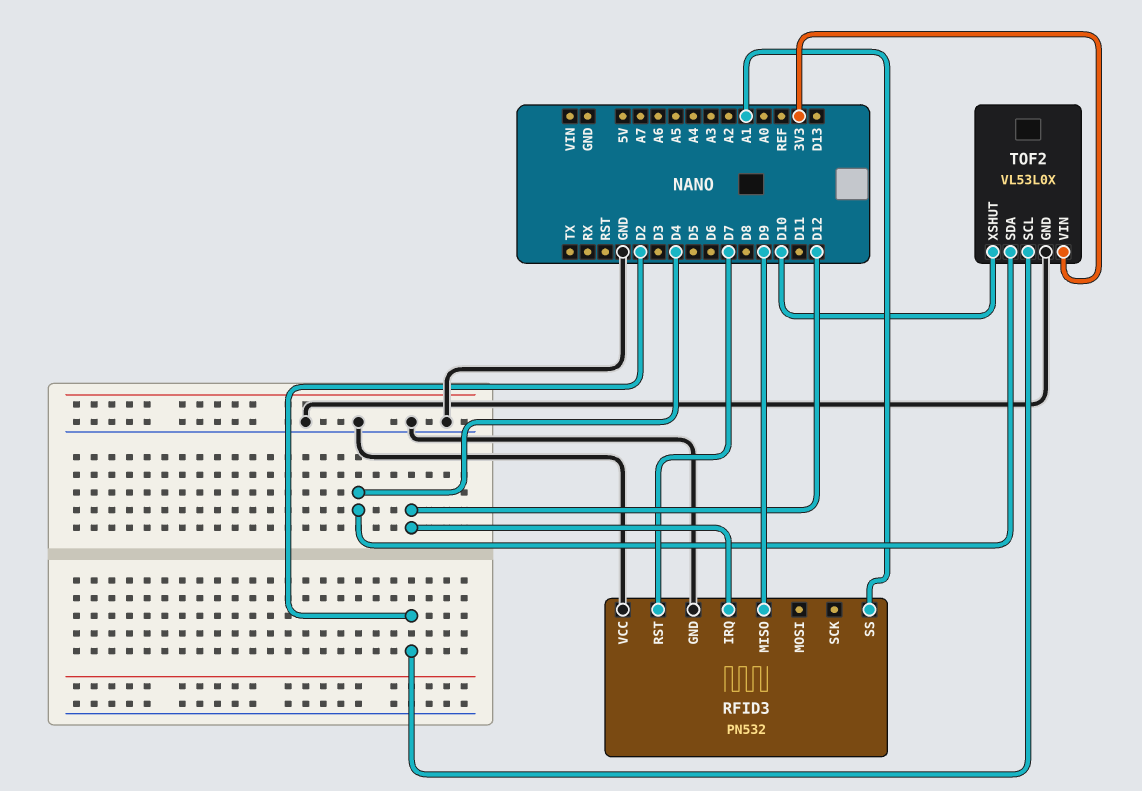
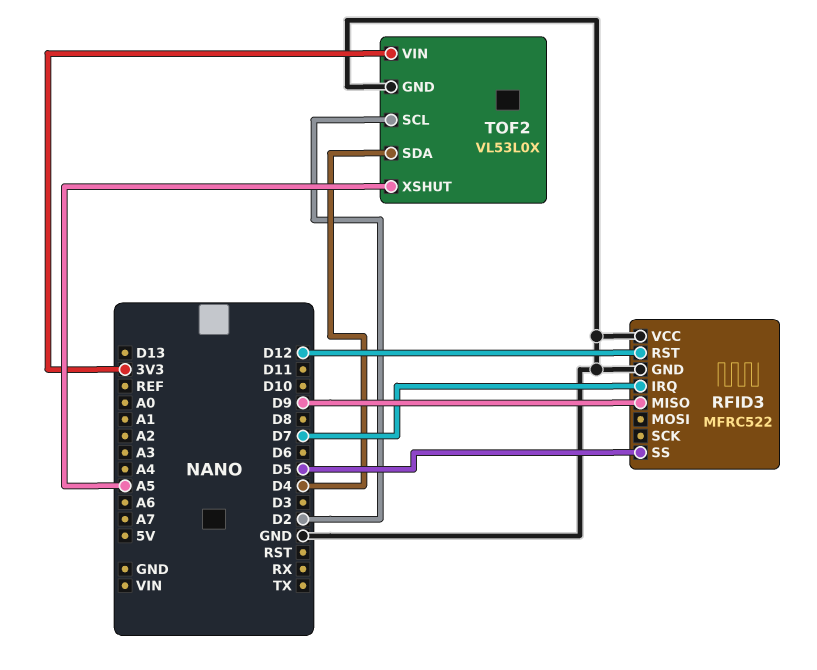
RFID3: PN532 -> MFRC522
RFID3 pin IRQ: D12 -> D7
RFID3 pin RST: D7 -> D12
RFID3 pin SS: A1 -> D5
TOF2 pin XSHUT: D10 -> A5

